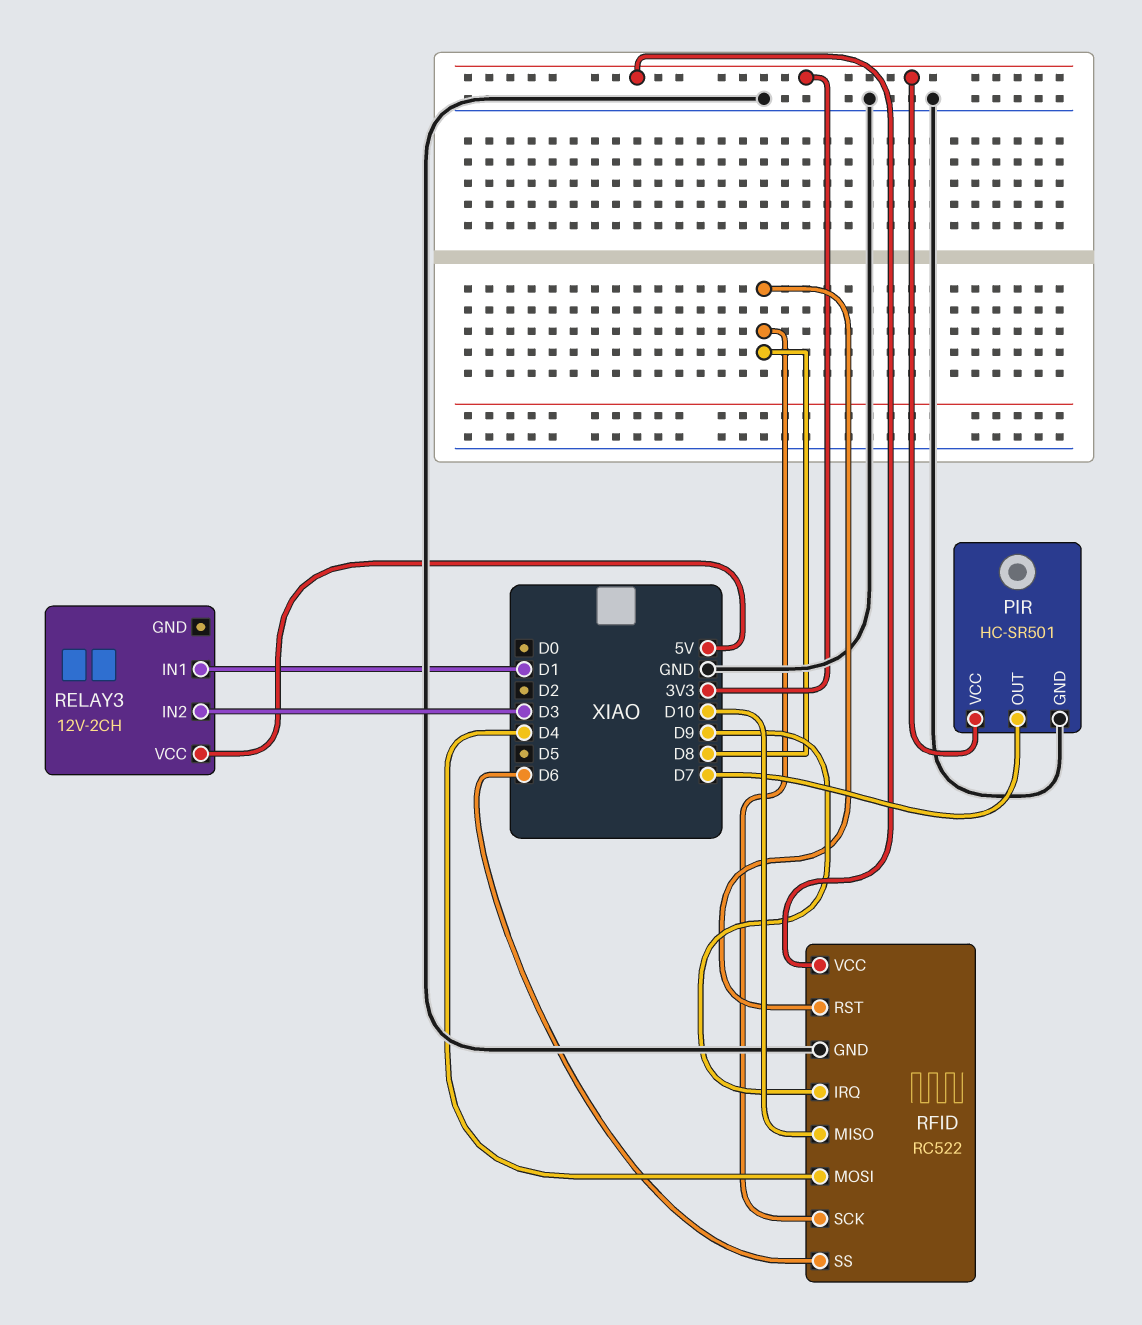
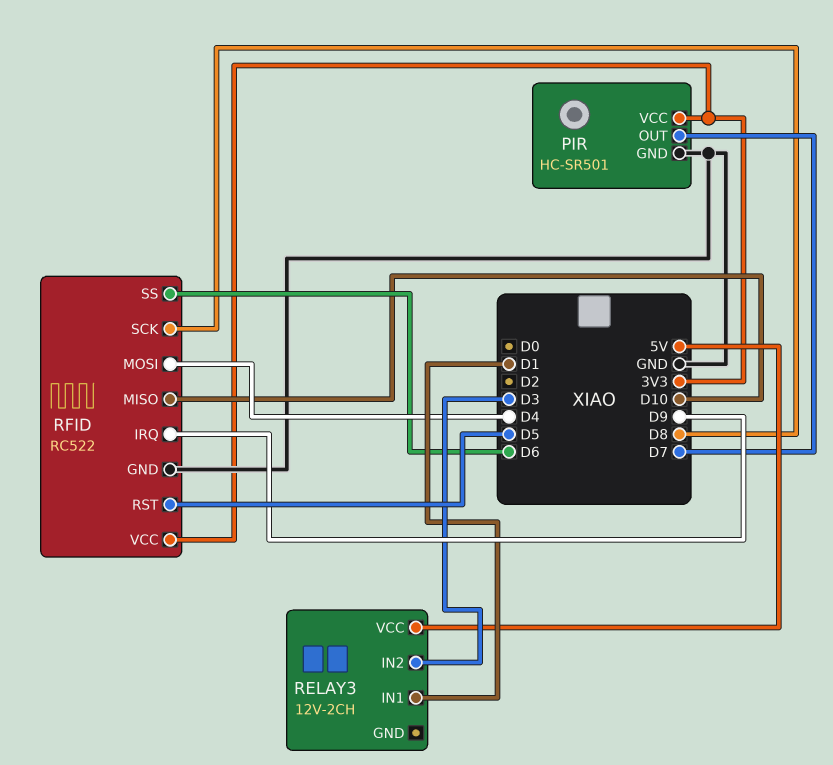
RFID pin RST: D8 -> D5

